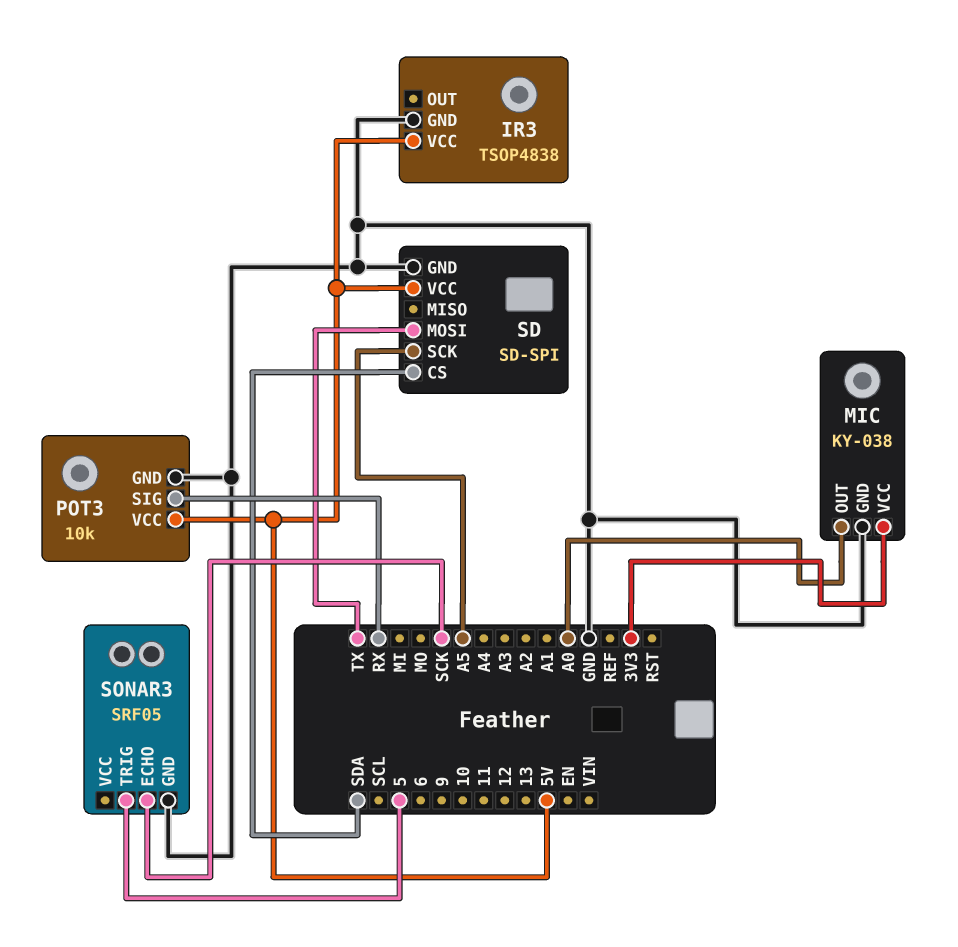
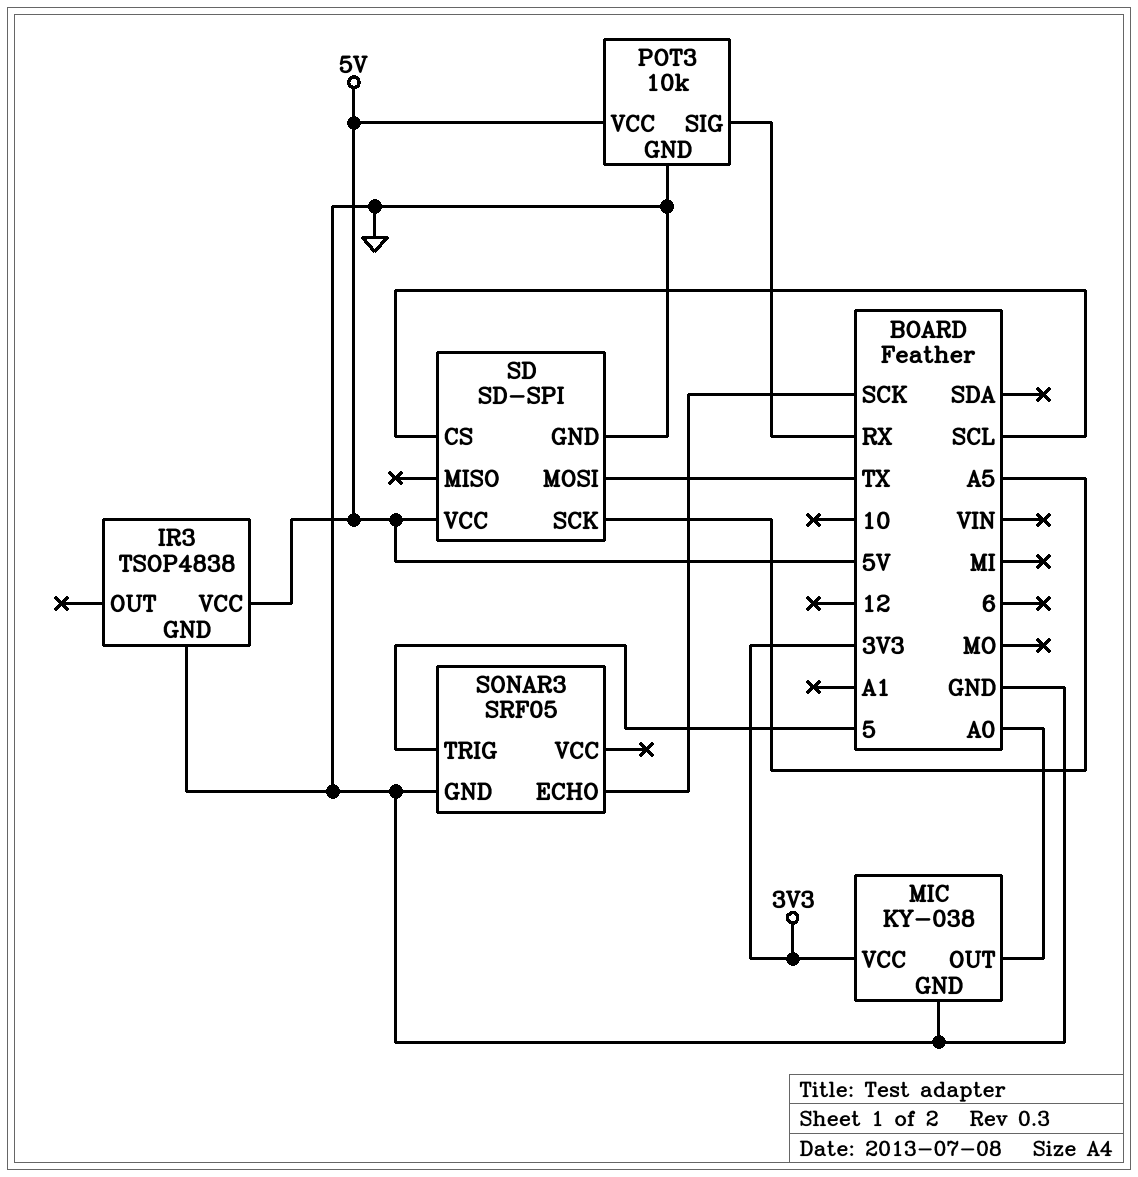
SD pin CS: SDA -> SCL

